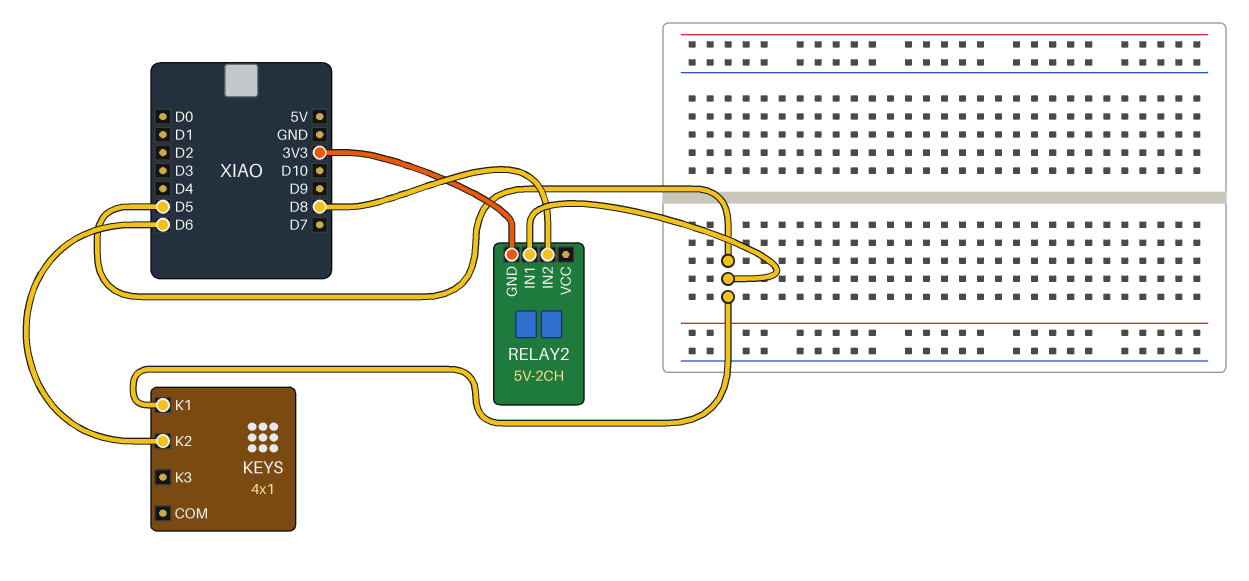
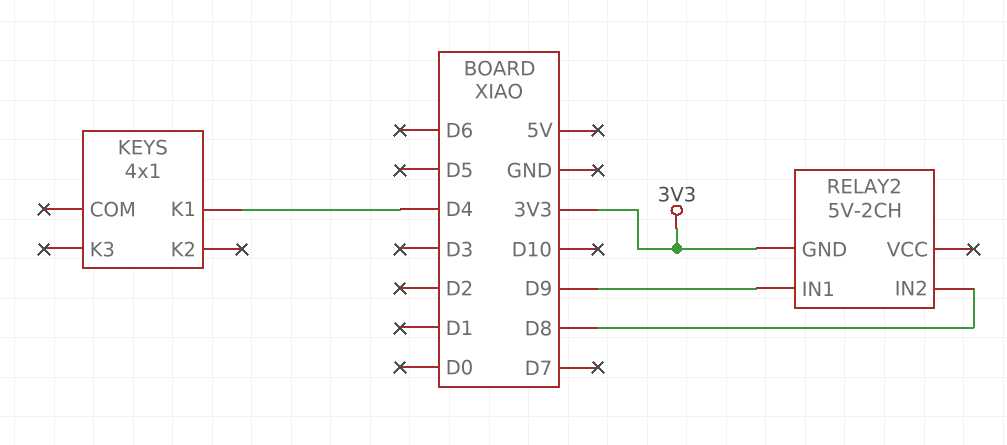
KEYS pin K1: D5 -> D4
KEYS pin K2: D6 -> none
RELAY2 pin IN1: D5 -> D9

